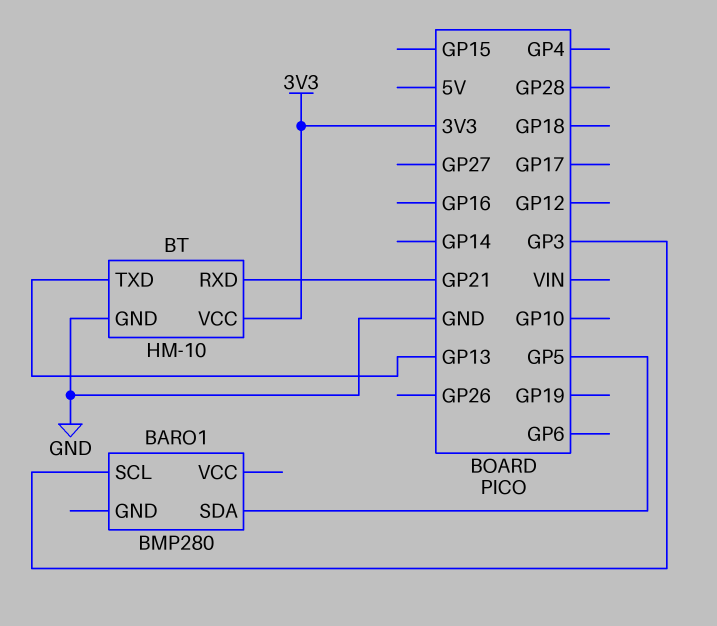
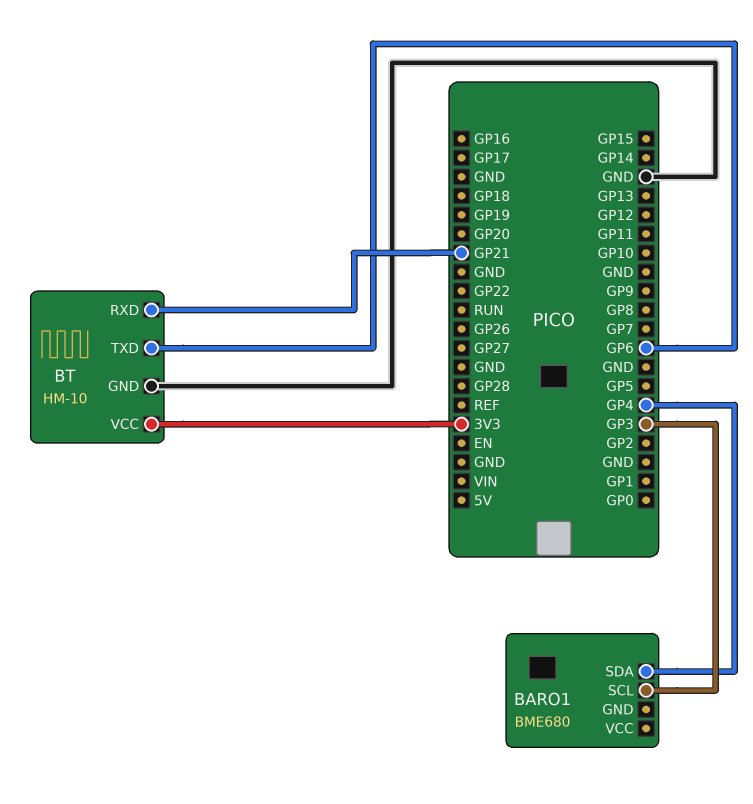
BARO1: BMP280 -> BME680
BARO1 pin SDA: GP5 -> GP4
BT pin TXD: GP13 -> GP6

